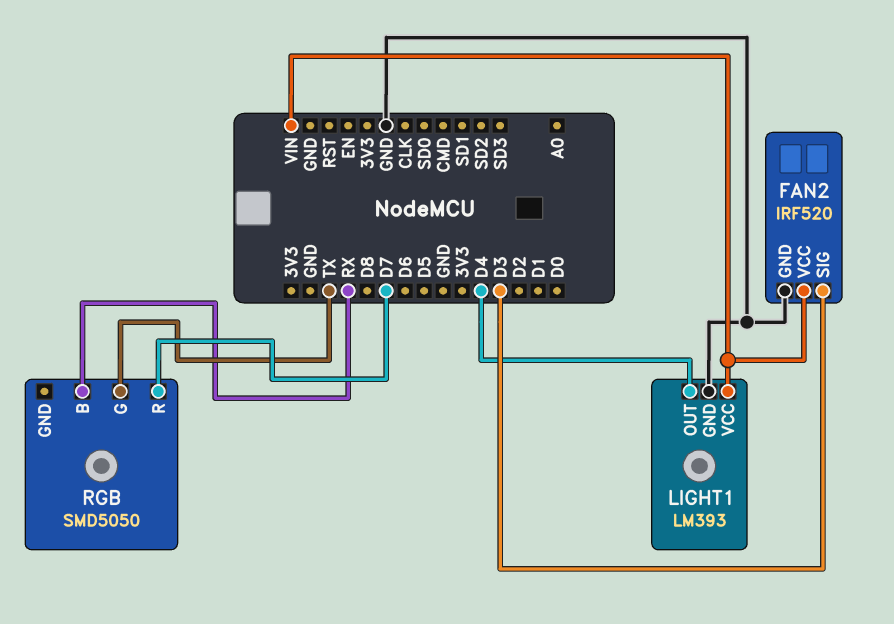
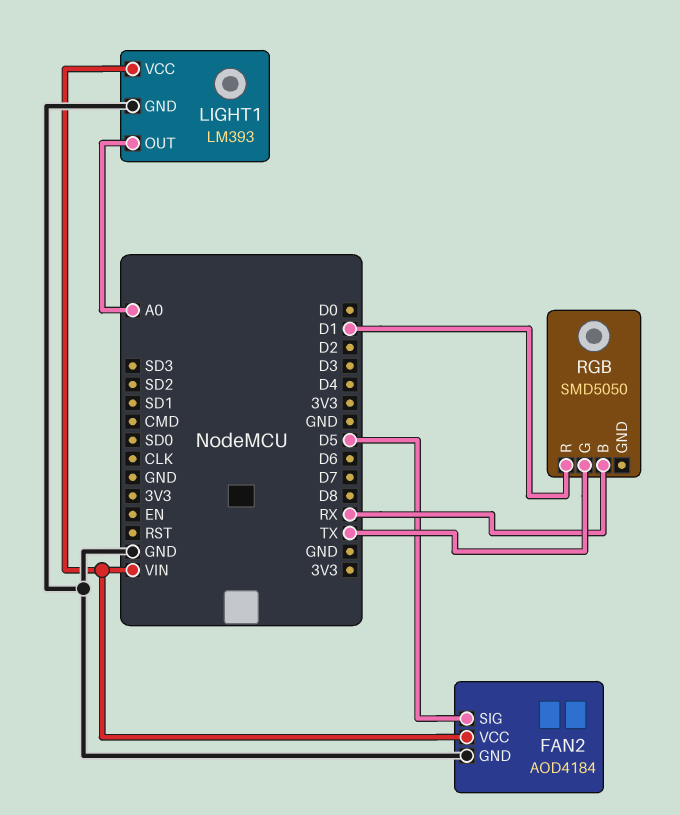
FAN2: IRF520 -> AOD4184
FAN2 pin SIG: D3 -> D5
LIGHT1 pin OUT: D4 -> A0
RGB pin R: D7 -> D1

